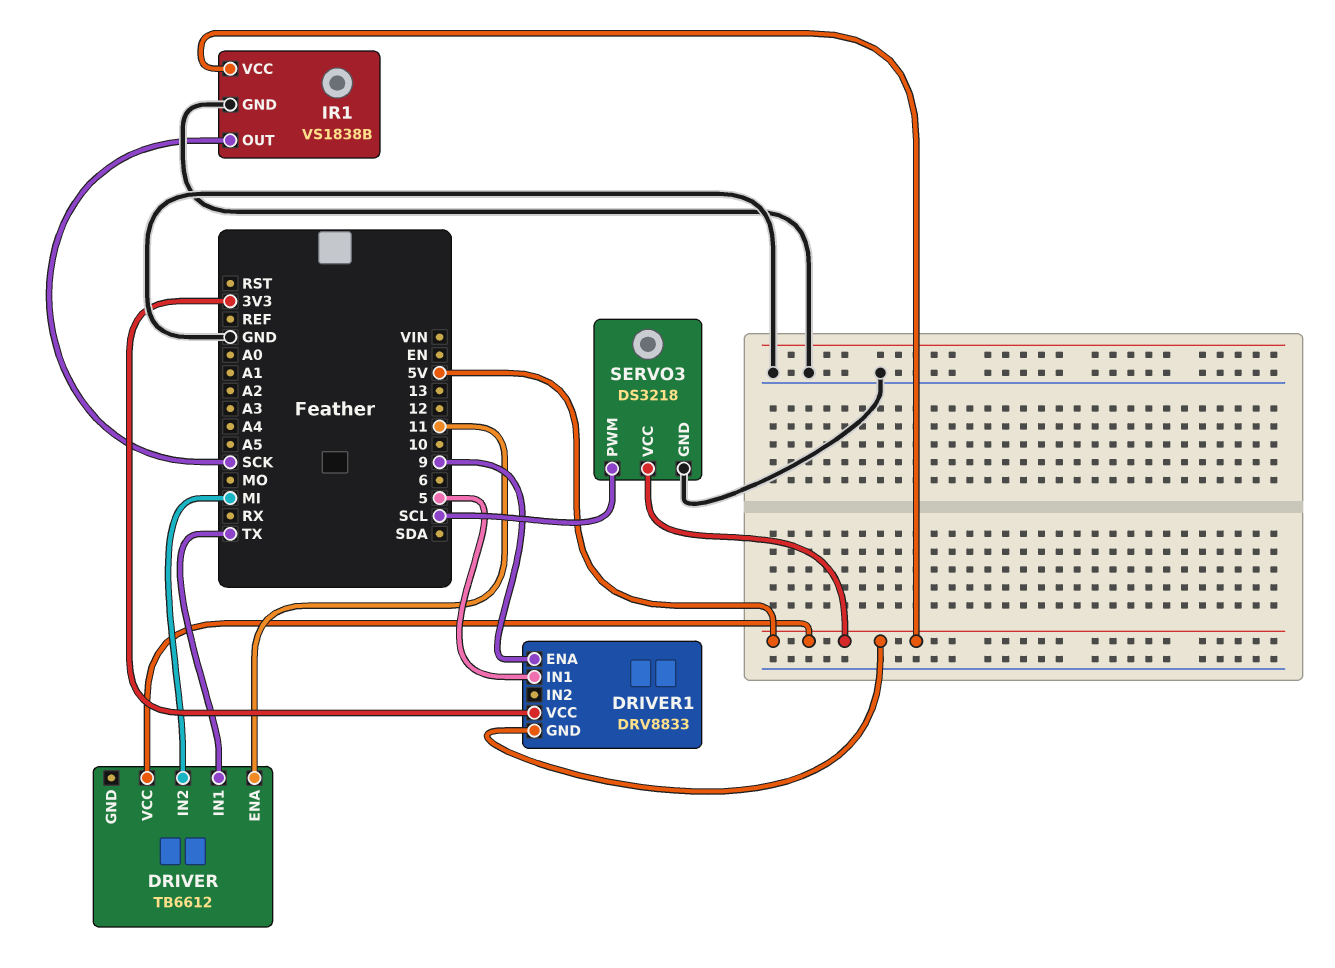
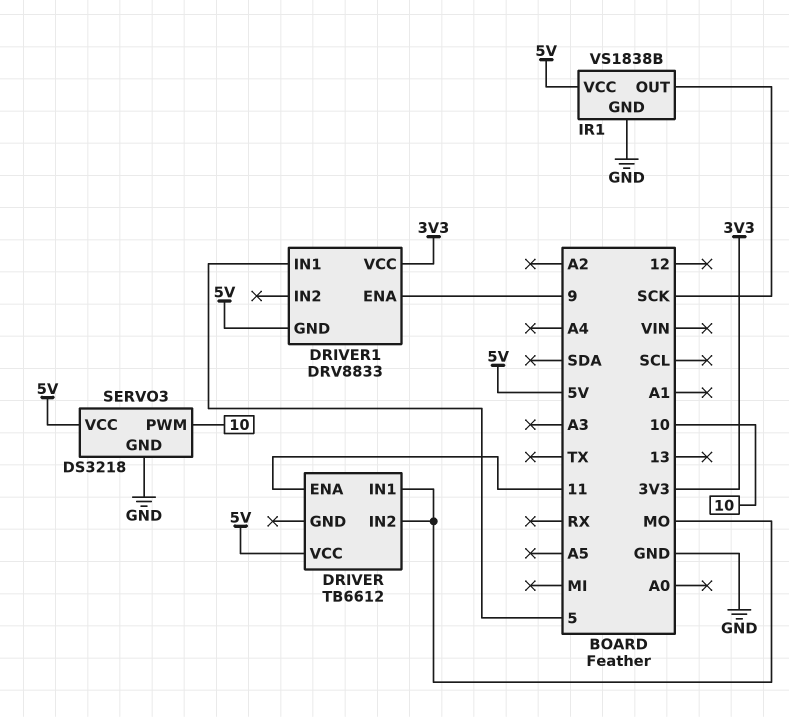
DRIVER pin IN1: TX -> MO
DRIVER pin IN2: MI -> MO
SERVO3 pin PWM: SCL -> 10

